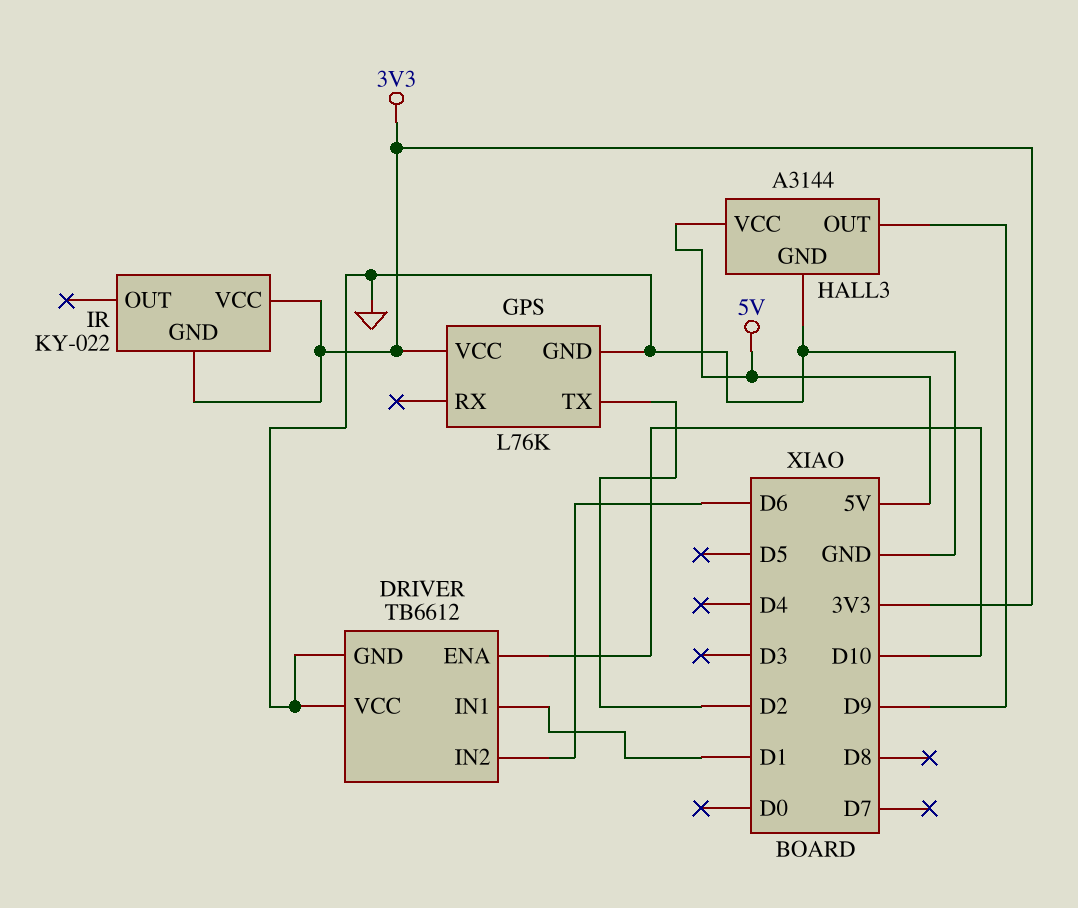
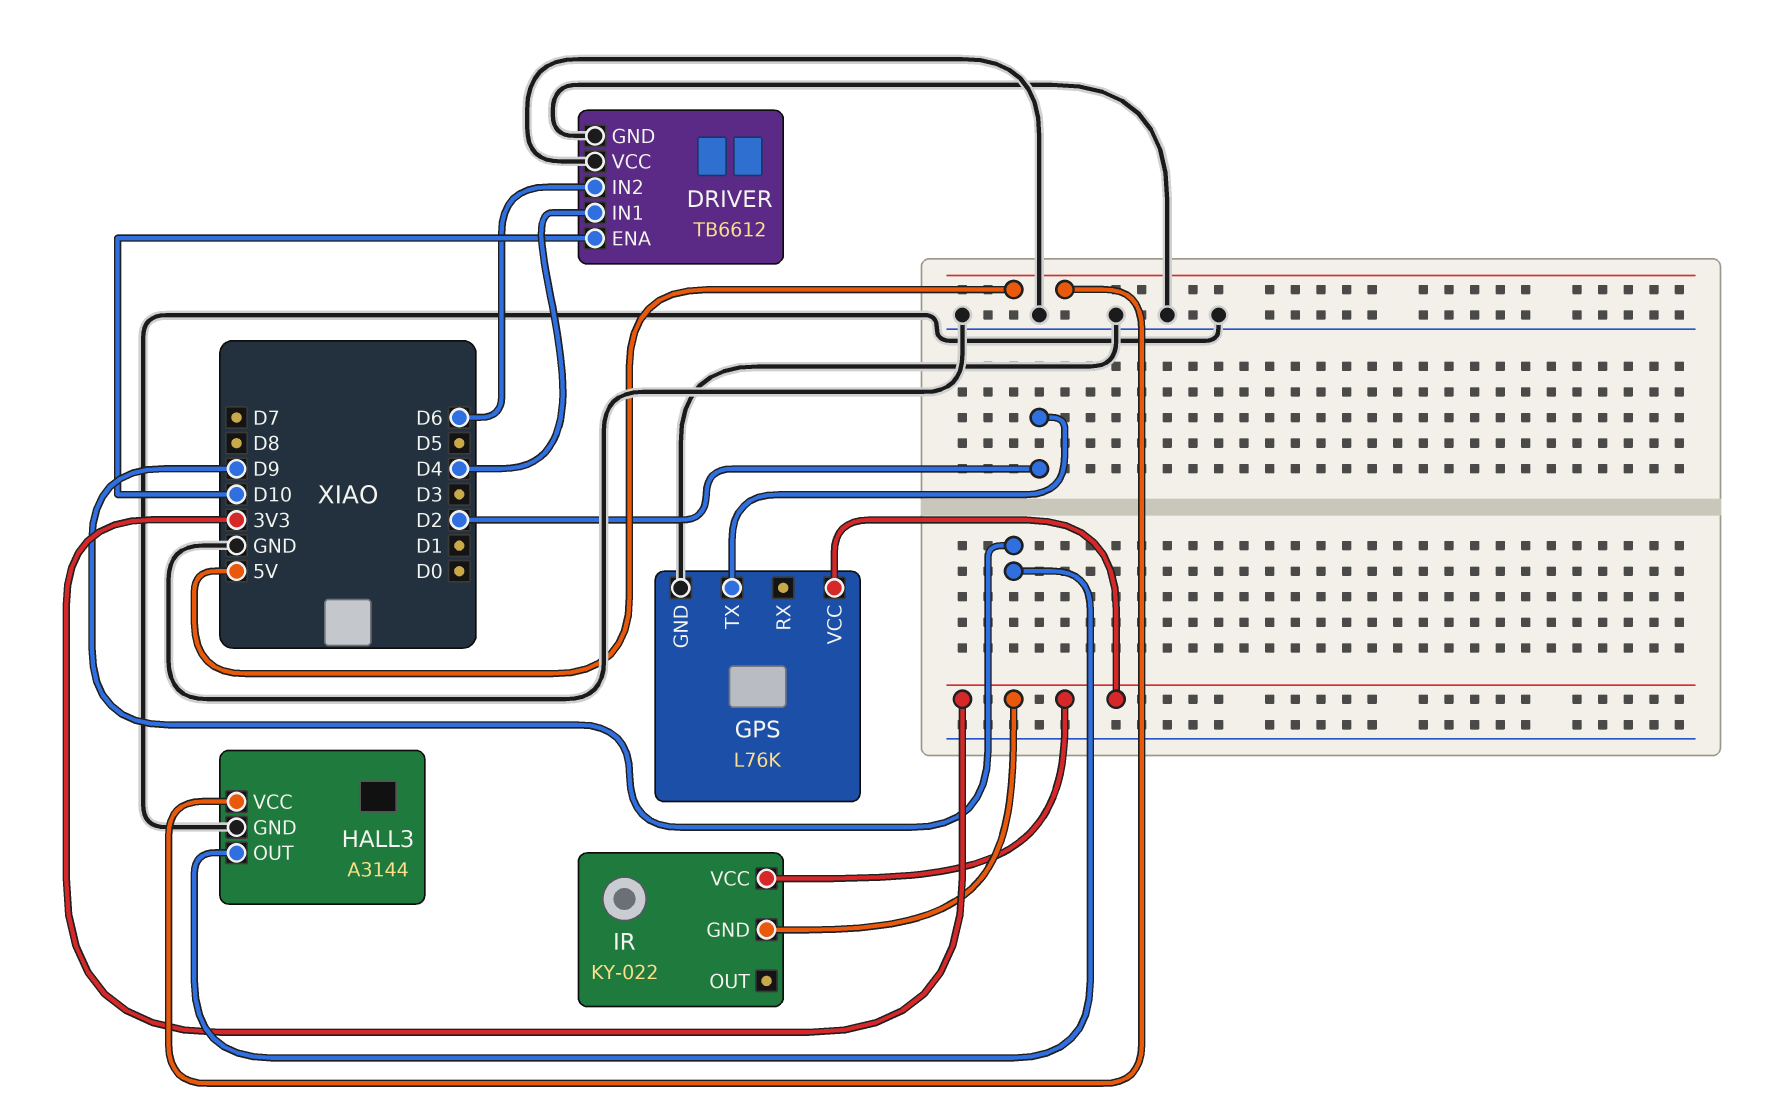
DRIVER pin IN1: D1 -> D4

